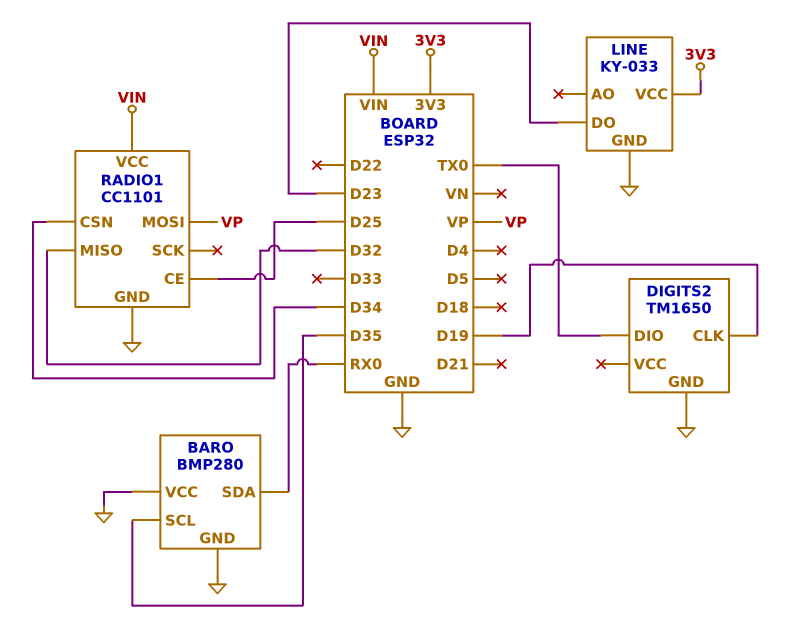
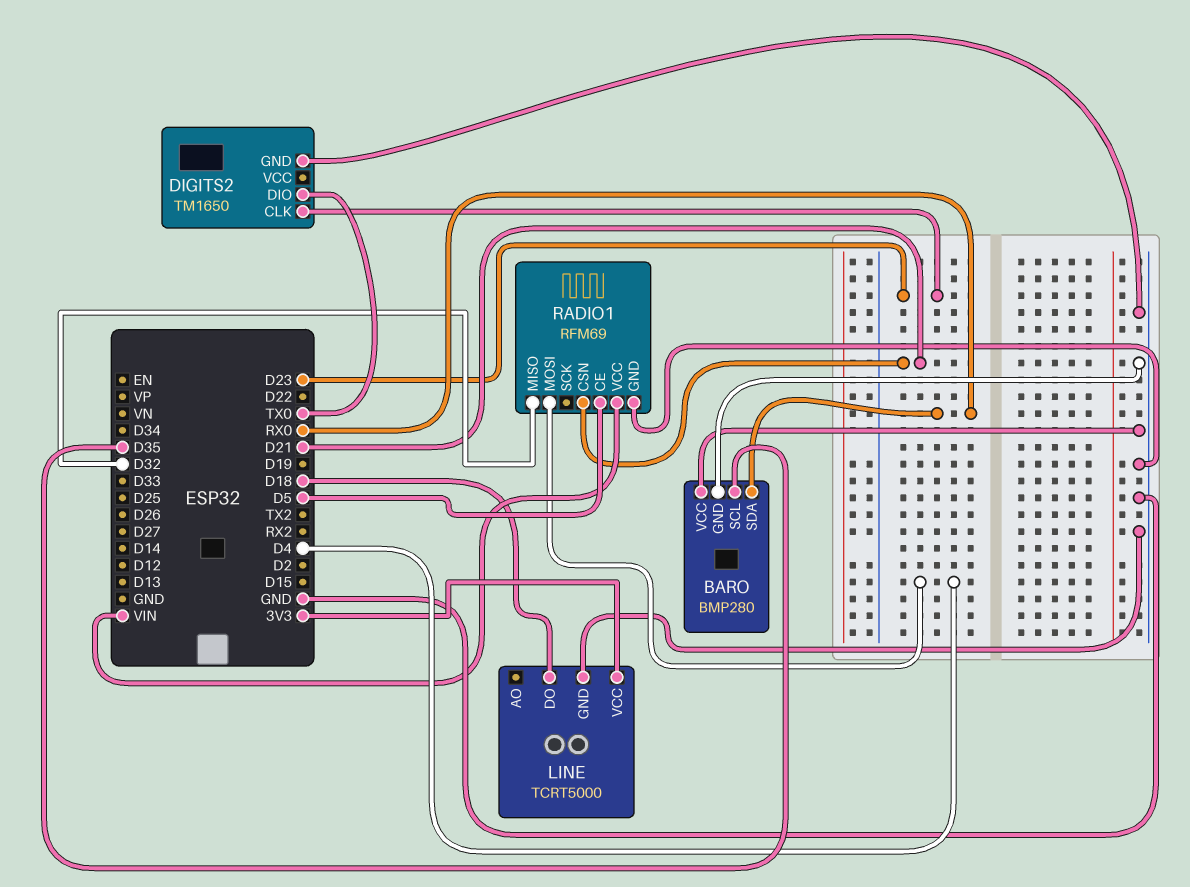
DIGITS2 pin CLK: D19 -> D23
LINE: KY-033 -> TCRT5000
LINE pin DO: D23 -> D18
RADIO1: CC1101 -> RFM69
RADIO1 pin CE: D25 -> D5
RADIO1 pin CSN: D34 -> D21
RADIO1 pin MOSI: VP -> D4

